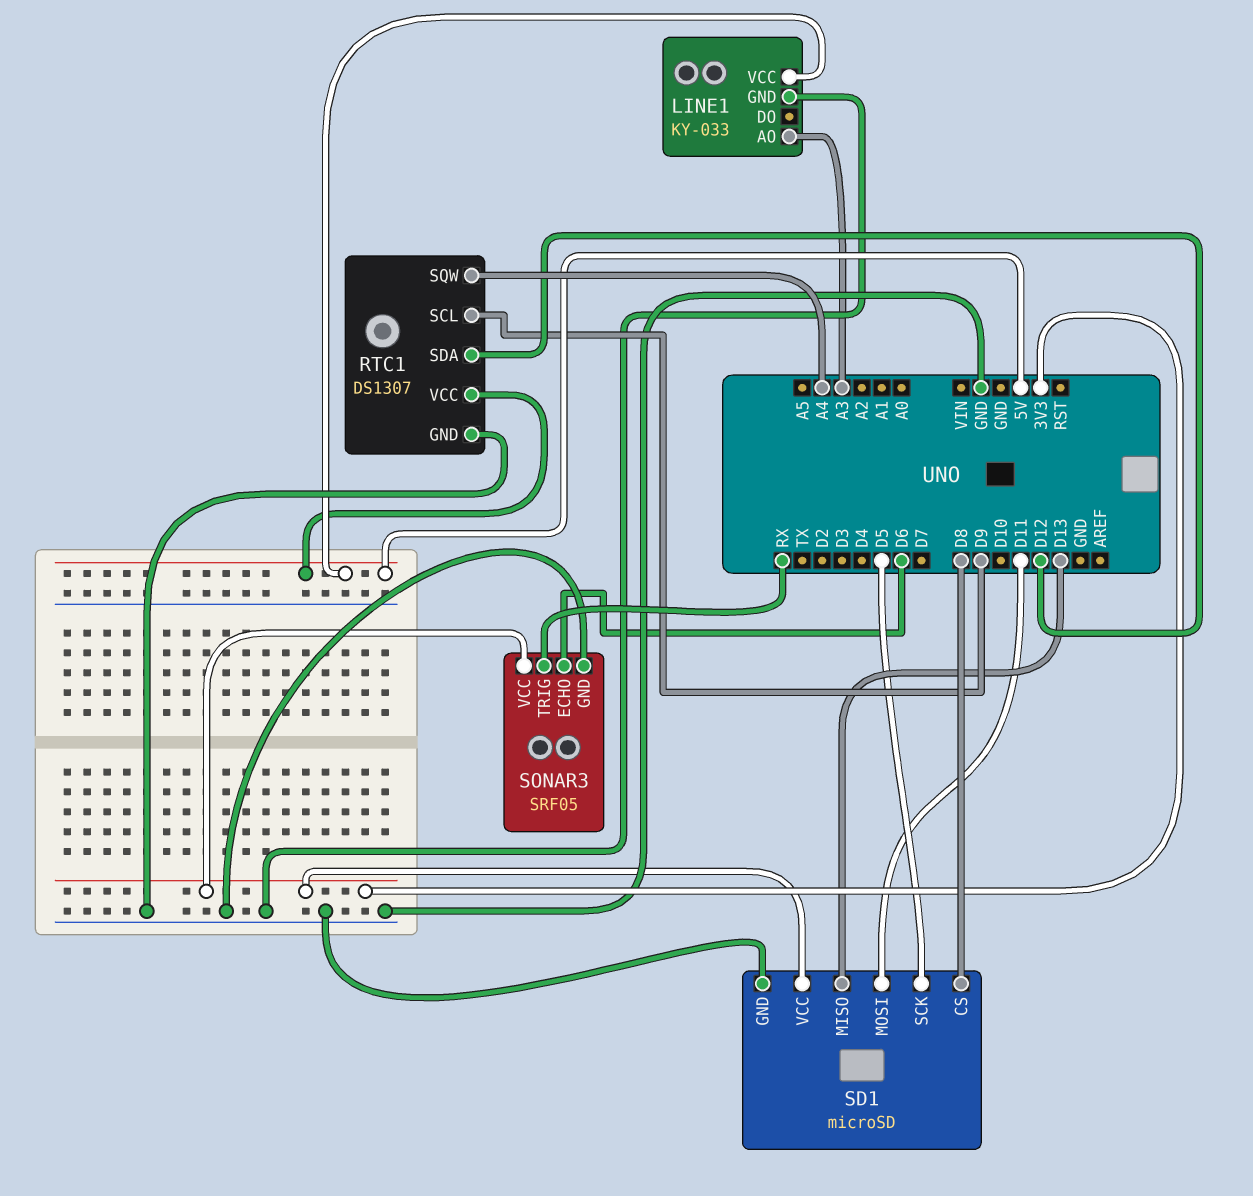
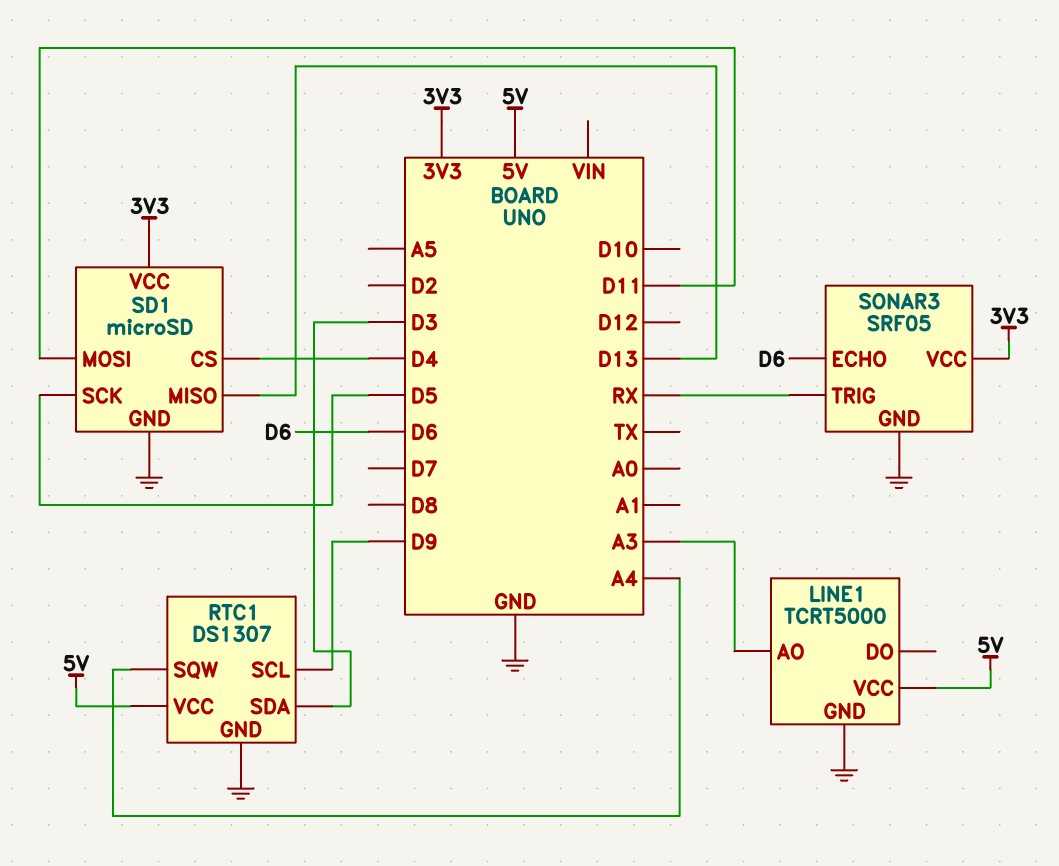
LINE1: KY-033 -> TCRT5000
RTC1 pin SDA: D12 -> D3
SD1 pin CS: D8 -> D4

